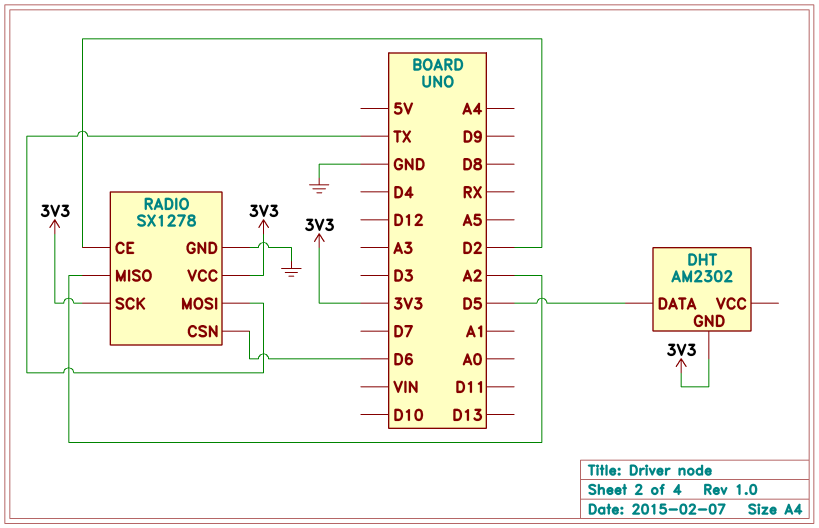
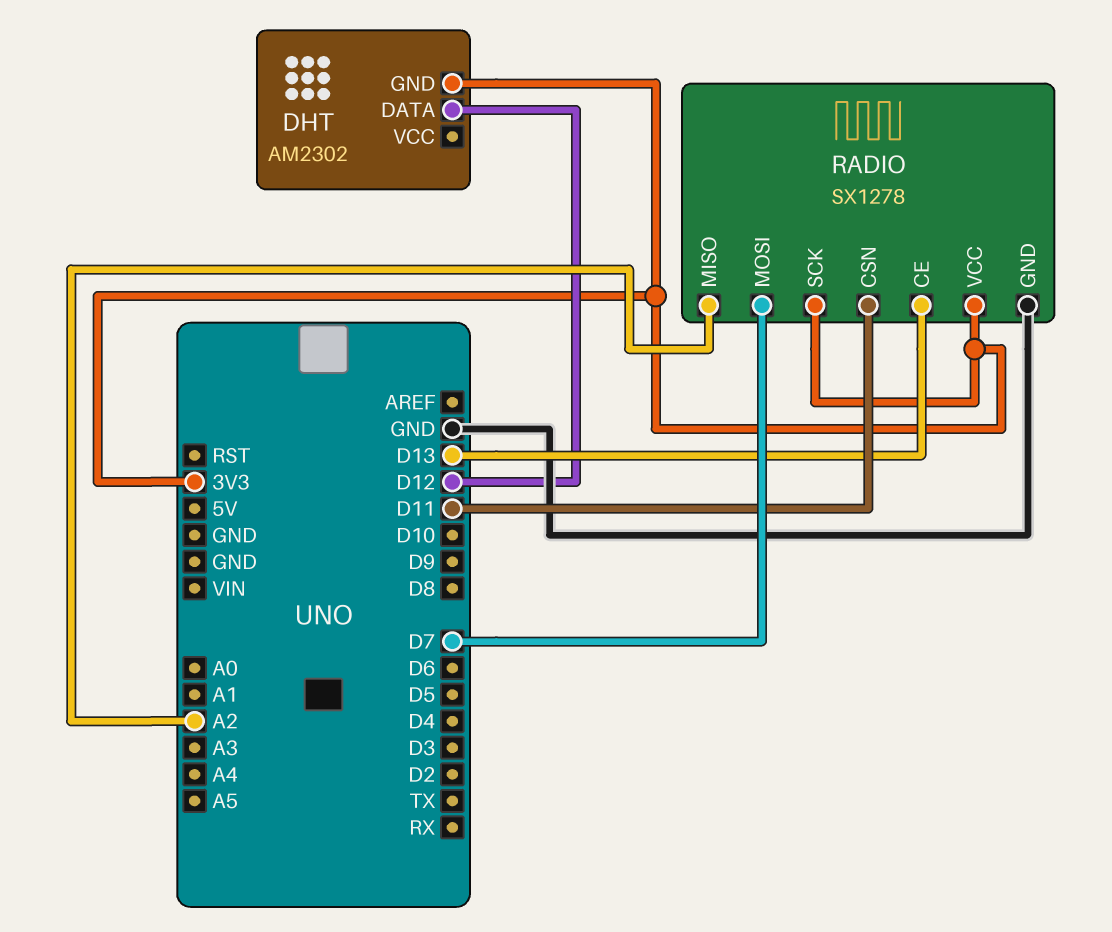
DHT pin DATA: D5 -> D12
RADIO pin CE: D2 -> D13
RADIO pin CSN: D6 -> D11
RADIO pin MOSI: TX -> D7

